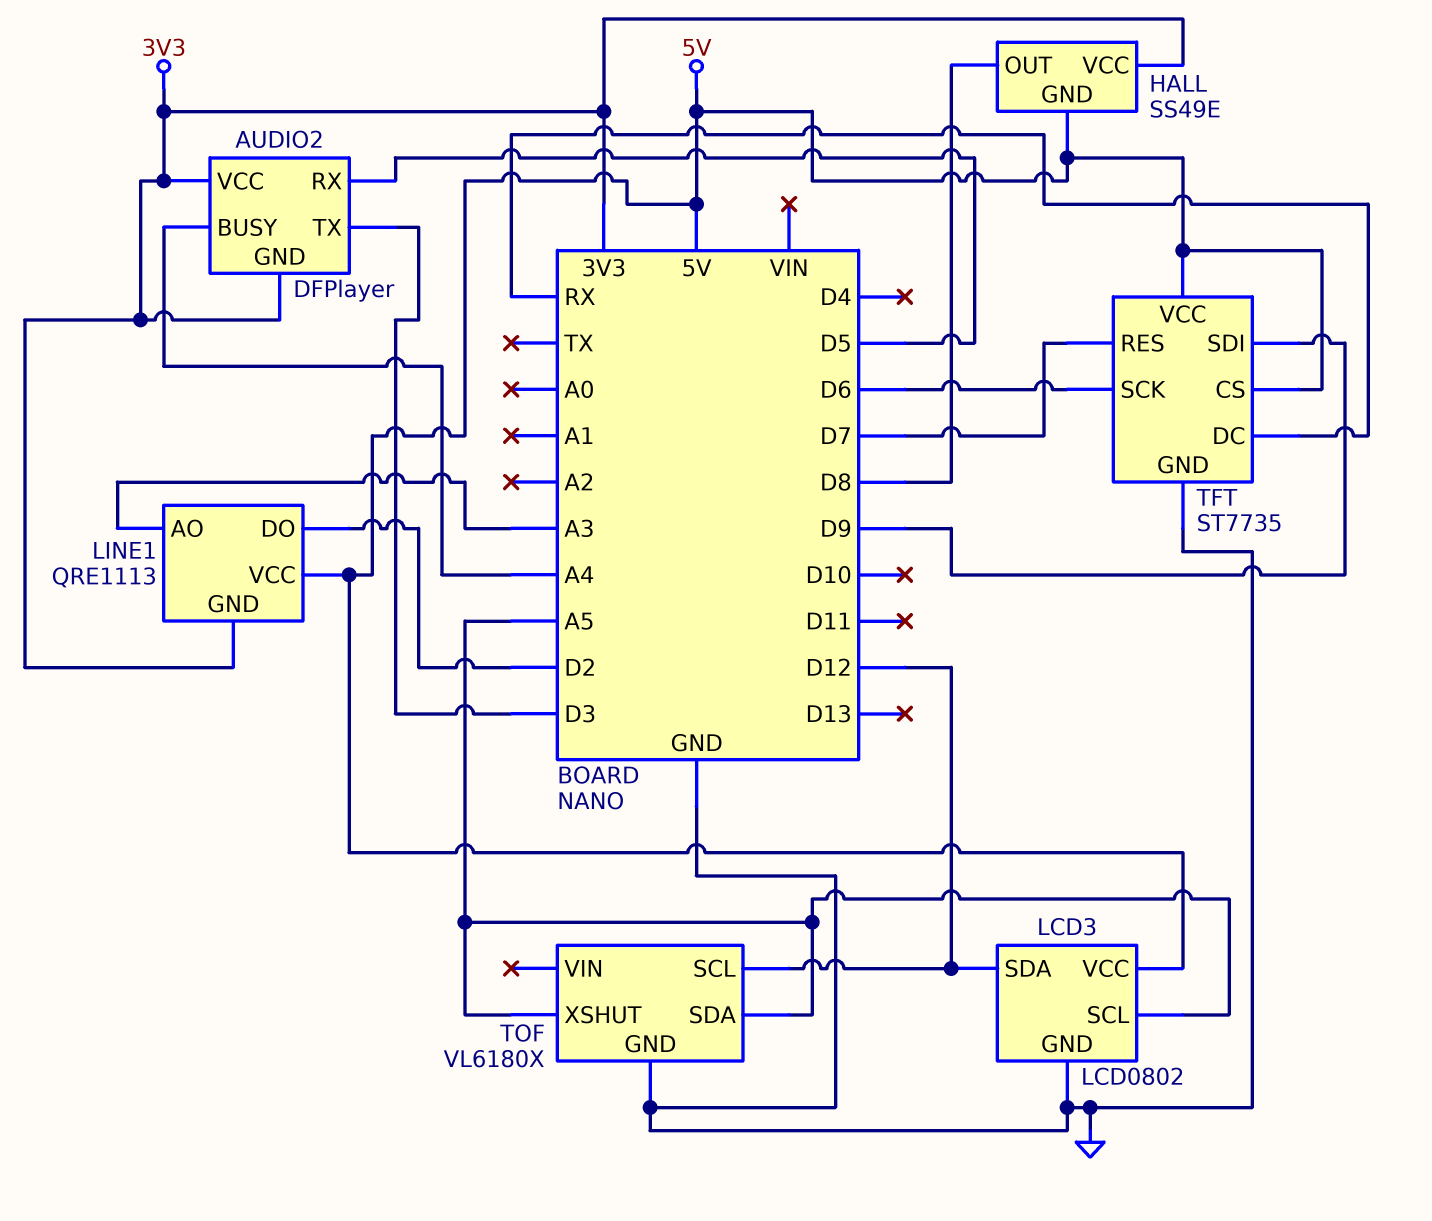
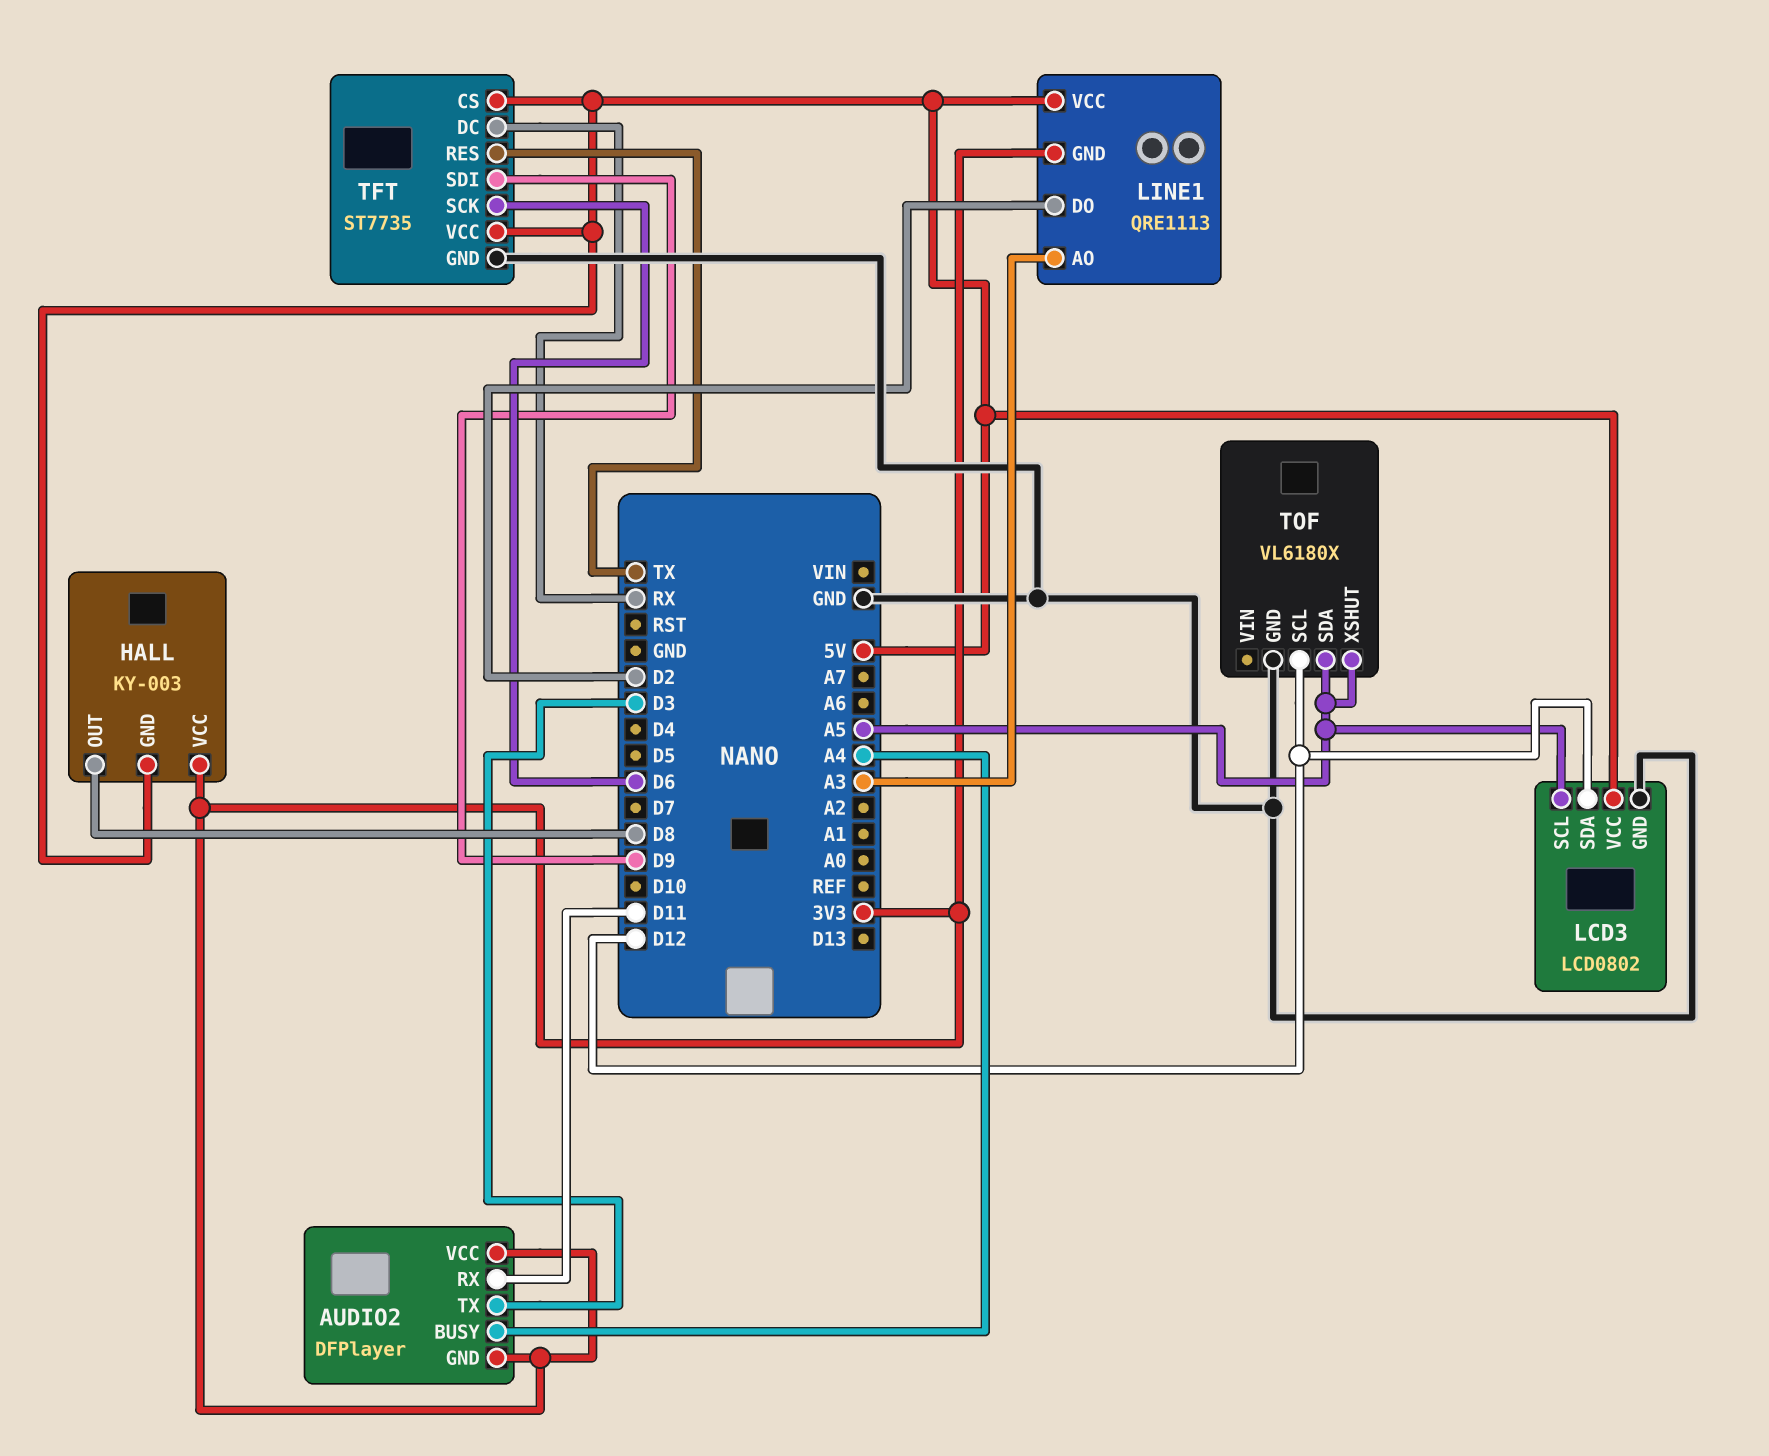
AUDIO2 pin RX: D5 -> D11
HALL: SS49E -> KY-003
TFT pin RES: D7 -> TX

